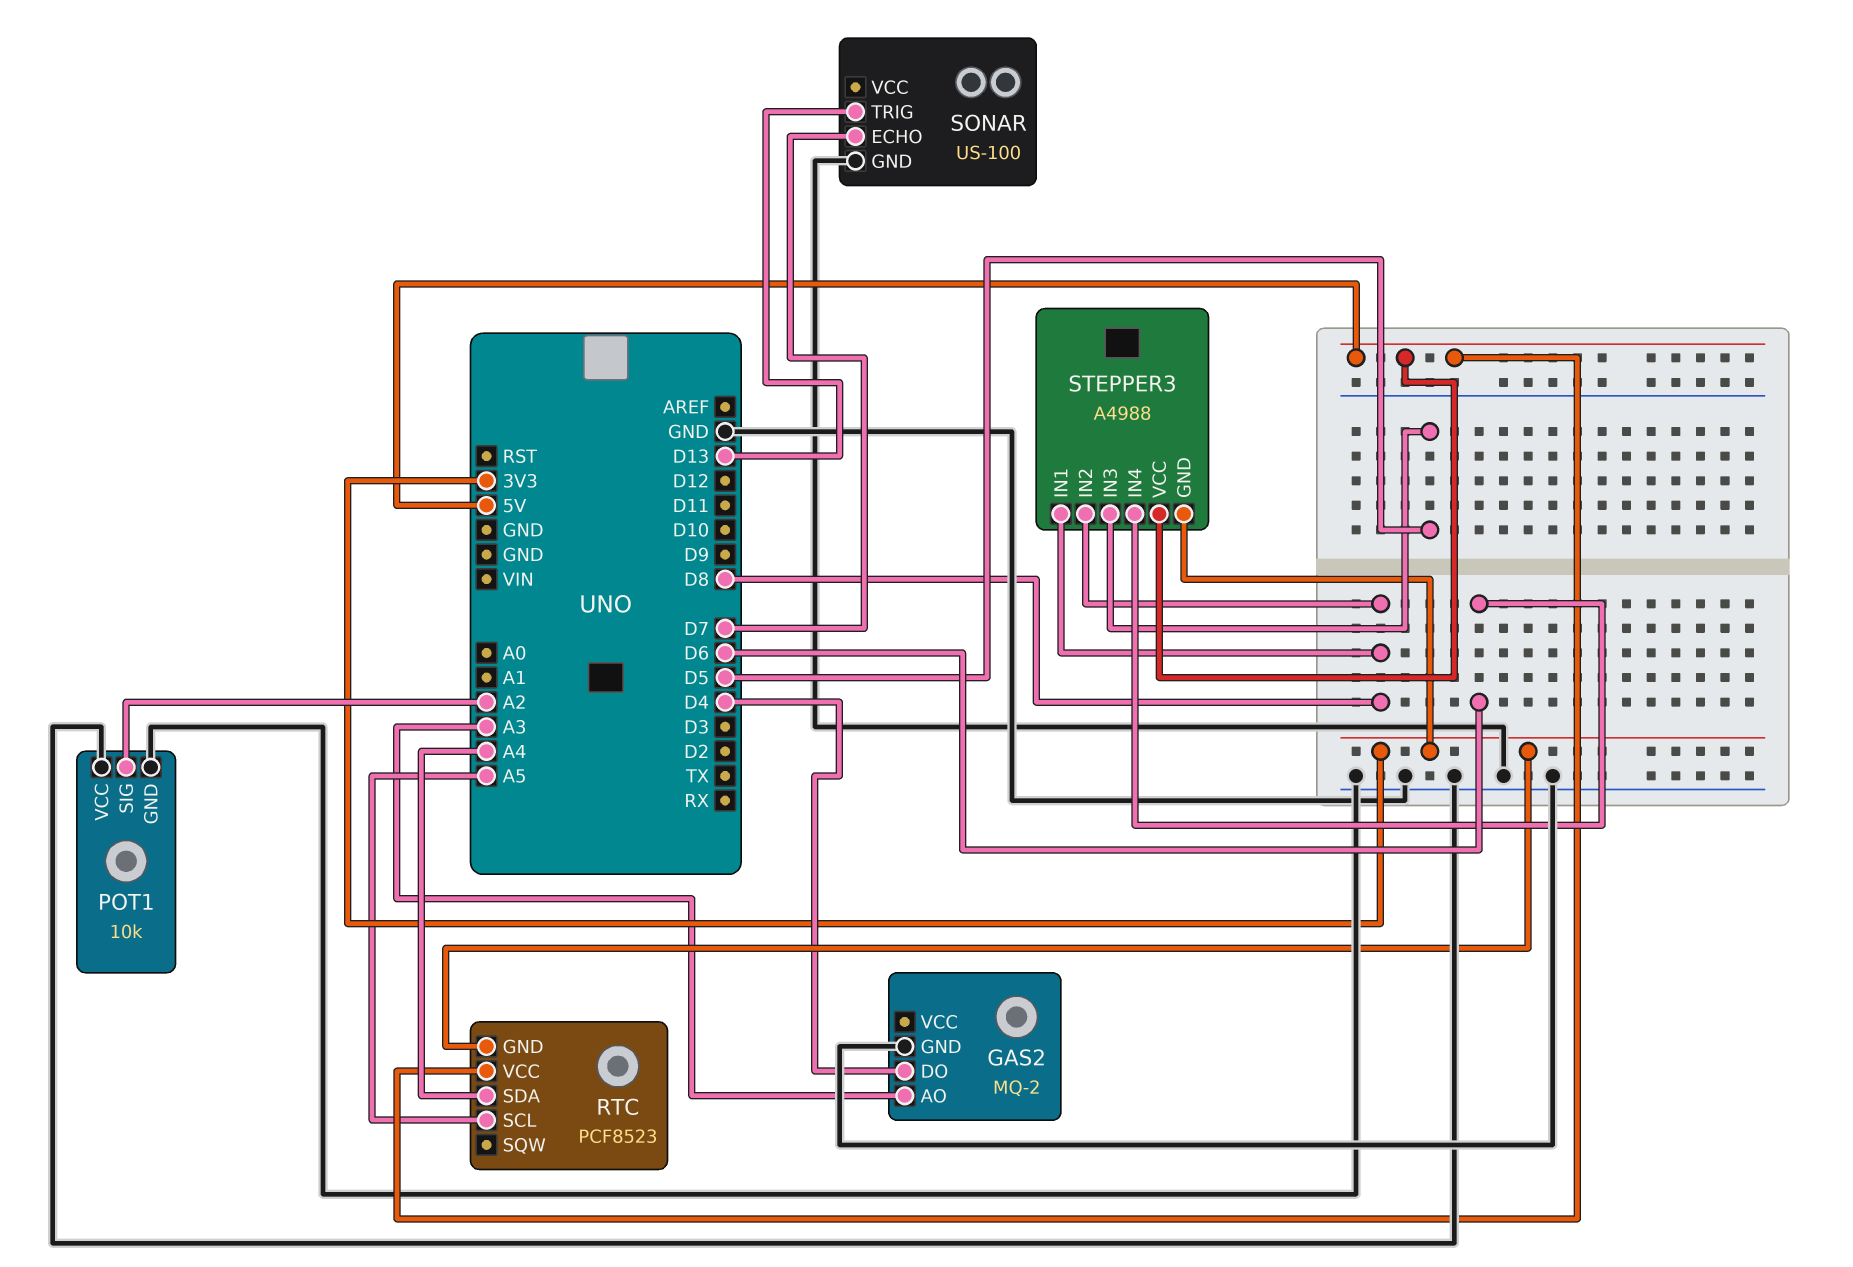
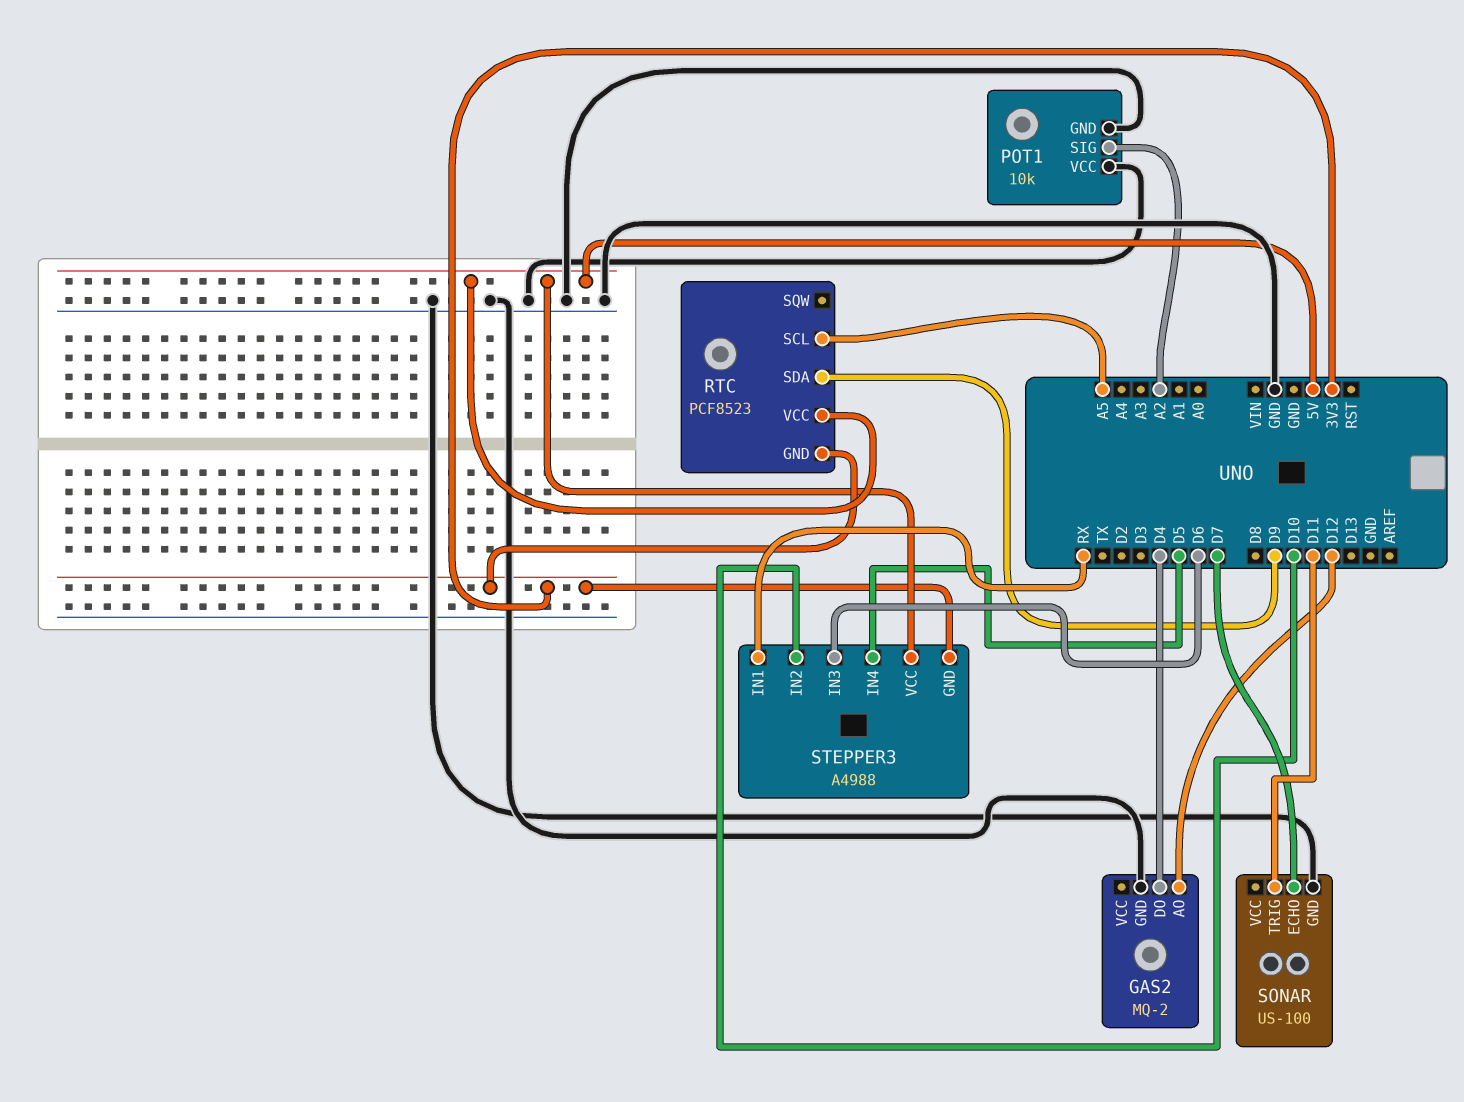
GAS2 pin AO: A3 -> D12
RTC pin SDA: A4 -> D9
SONAR pin TRIG: D13 -> D11
STEPPER3 pin IN1: D8 -> RX
STEPPER3 pin IN2: D8 -> D10
STEPPER3 pin IN3: D5 -> D6
STEPPER3 pin IN4: D6 -> D5

